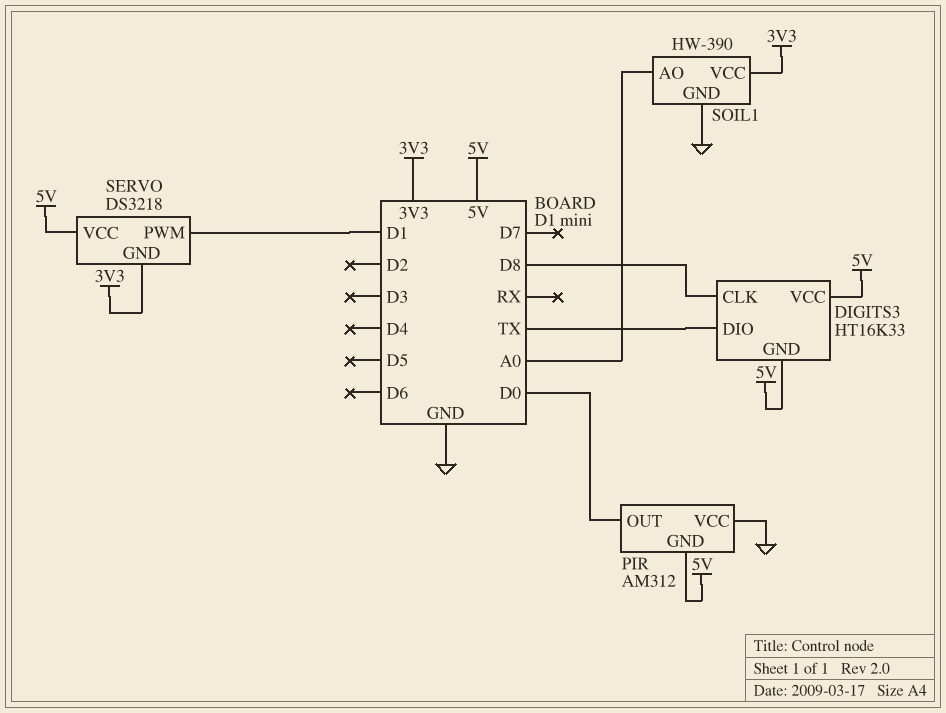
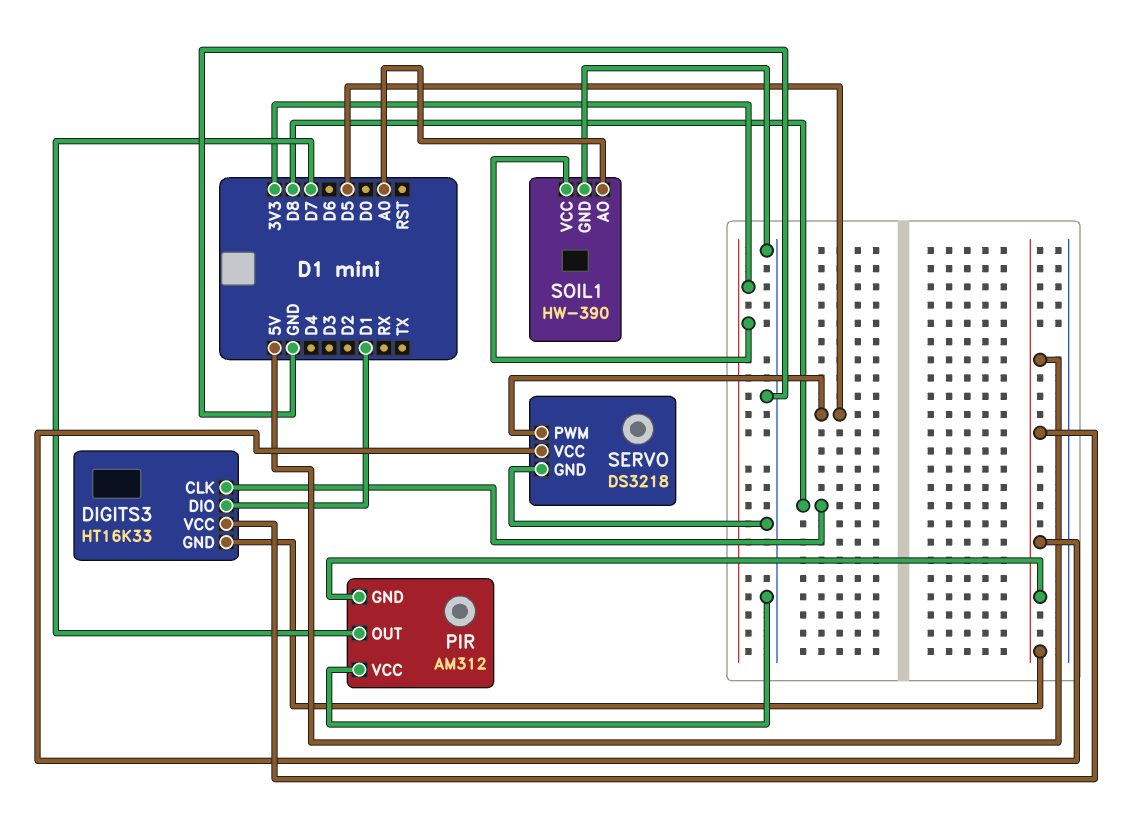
DIGITS3 pin DIO: TX -> D1
PIR pin OUT: D0 -> D7
SERVO pin GND: 3V3 -> GND
SERVO pin PWM: D1 -> D5

